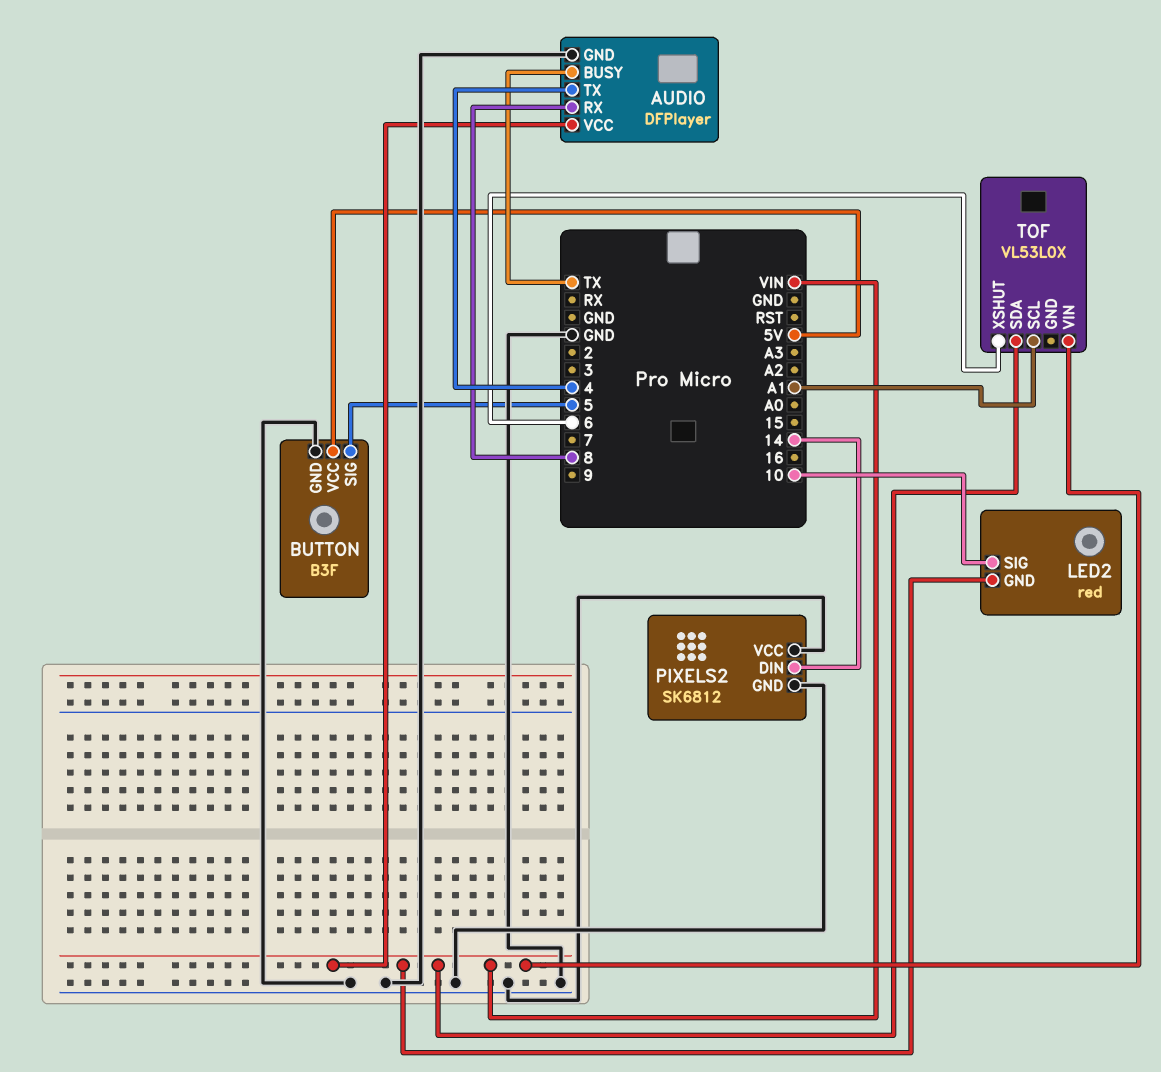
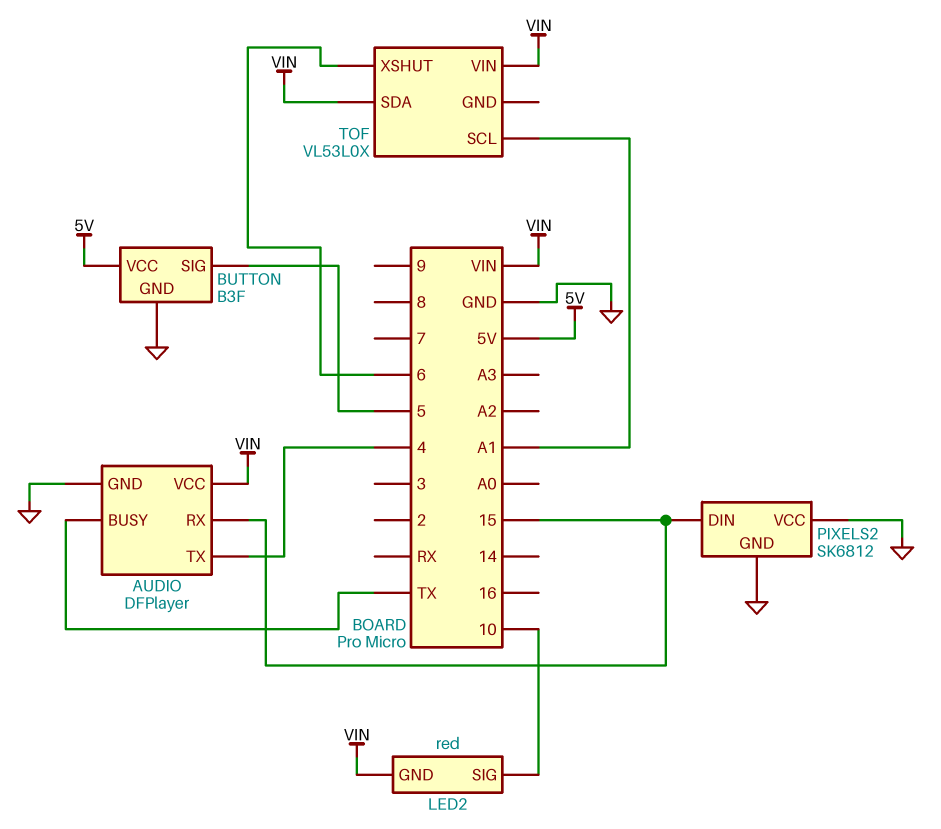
AUDIO pin RX: 8 -> 15
PIXELS2 pin DIN: 14 -> 15

